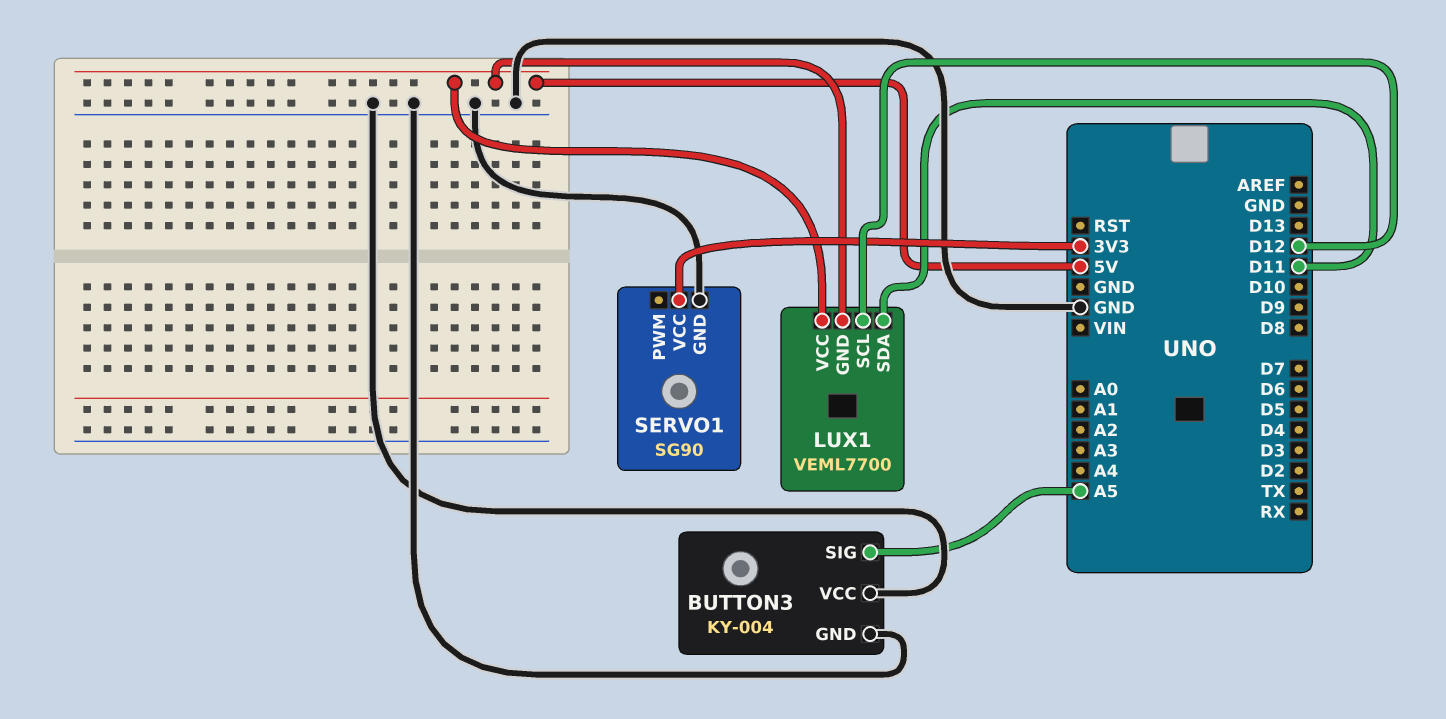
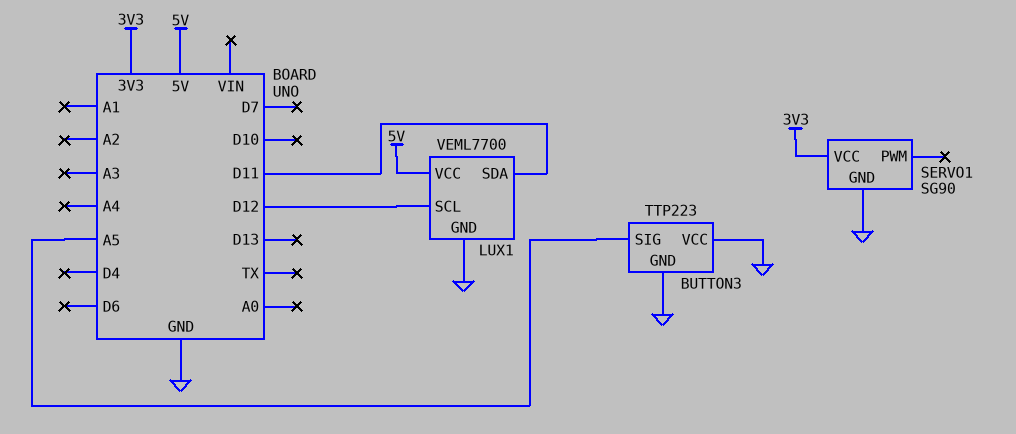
BUTTON3: KY-004 -> TTP223
LUX1 pin GND: 5V -> GND

